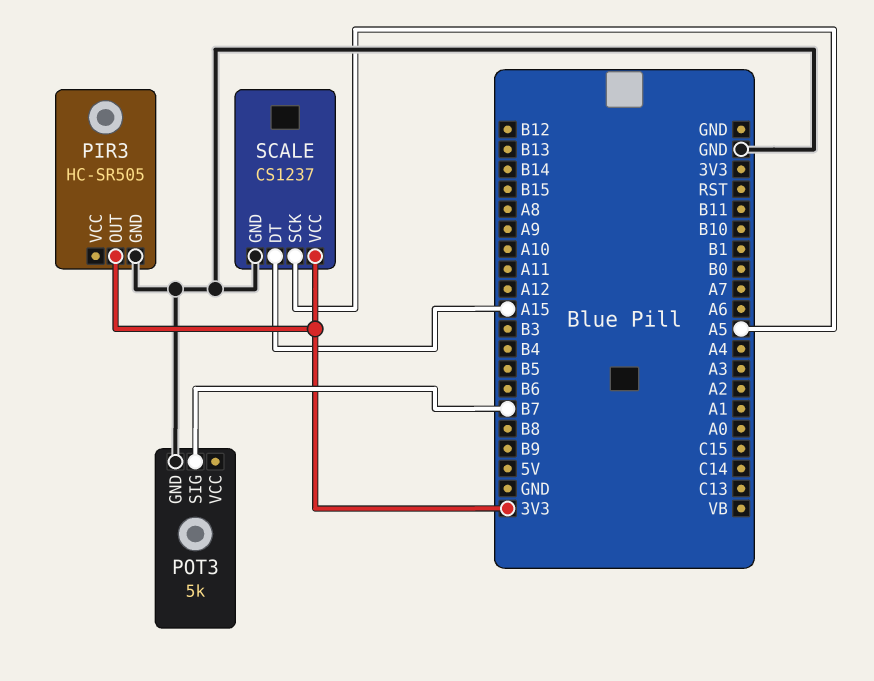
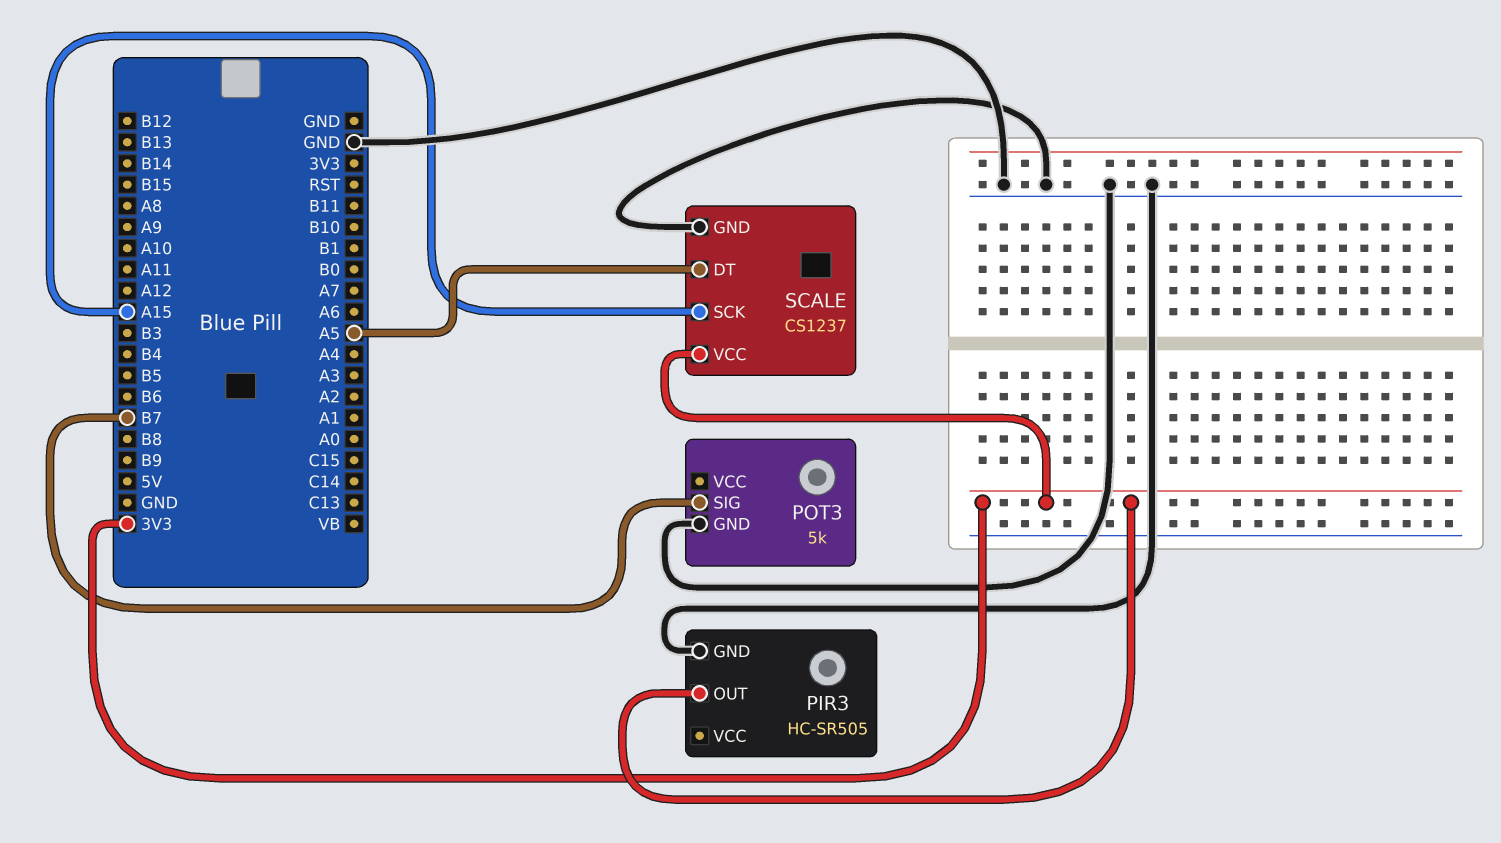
SCALE pin DT: A15 -> A5
SCALE pin SCK: A5 -> A15

